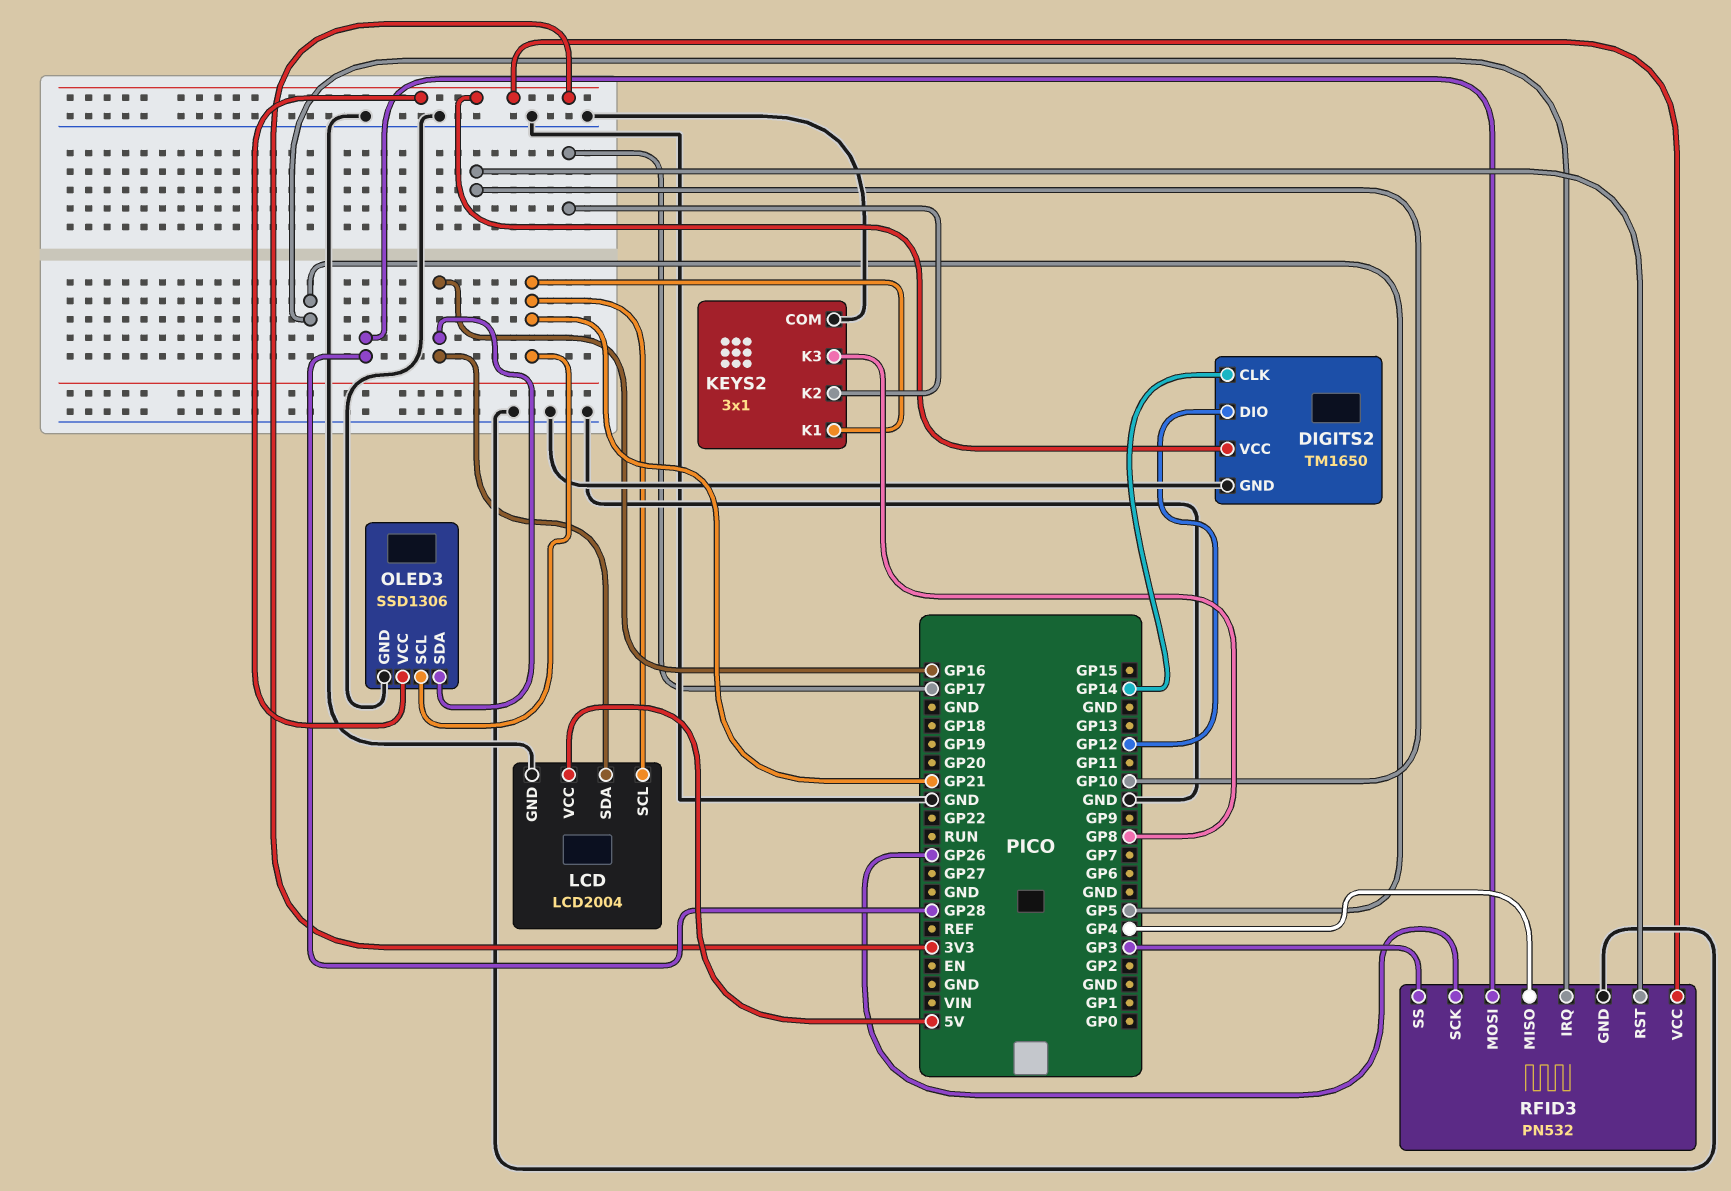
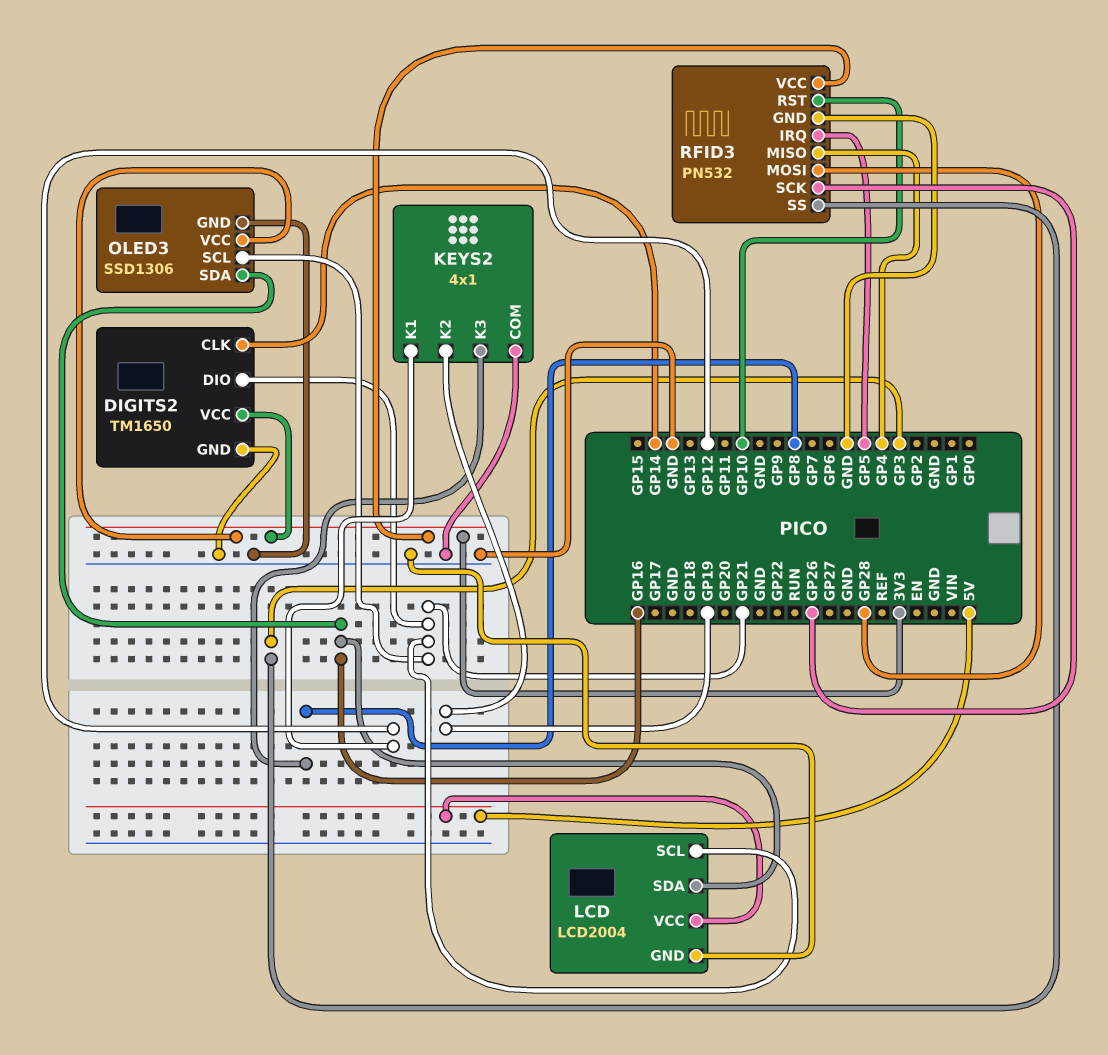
DIGITS2 pin DIO: GP12 -> GP21
KEYS2: 3x1 -> 4x1
KEYS2 pin K1: GP21 -> GP12
KEYS2 pin K2: GP17 -> GP19

